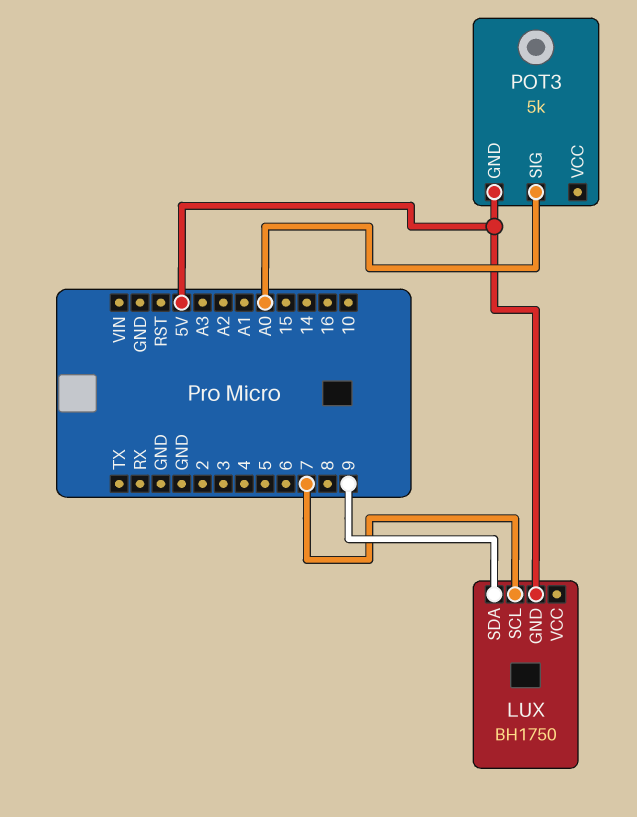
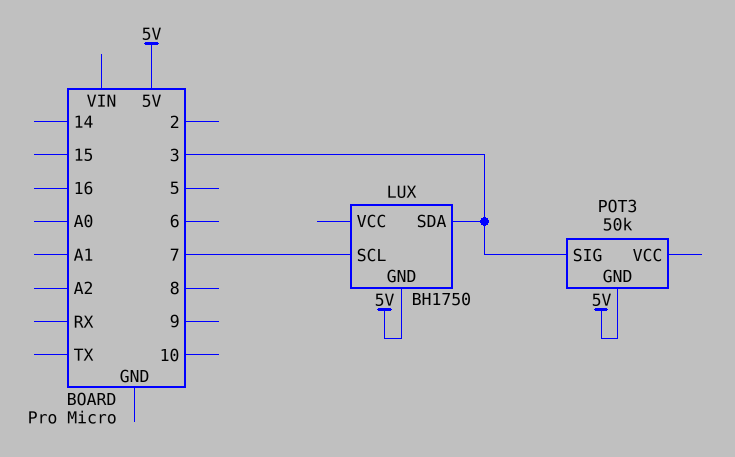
LUX pin SDA: 9 -> 3
POT3: 5k -> 50k
POT3 pin SIG: A0 -> 3

